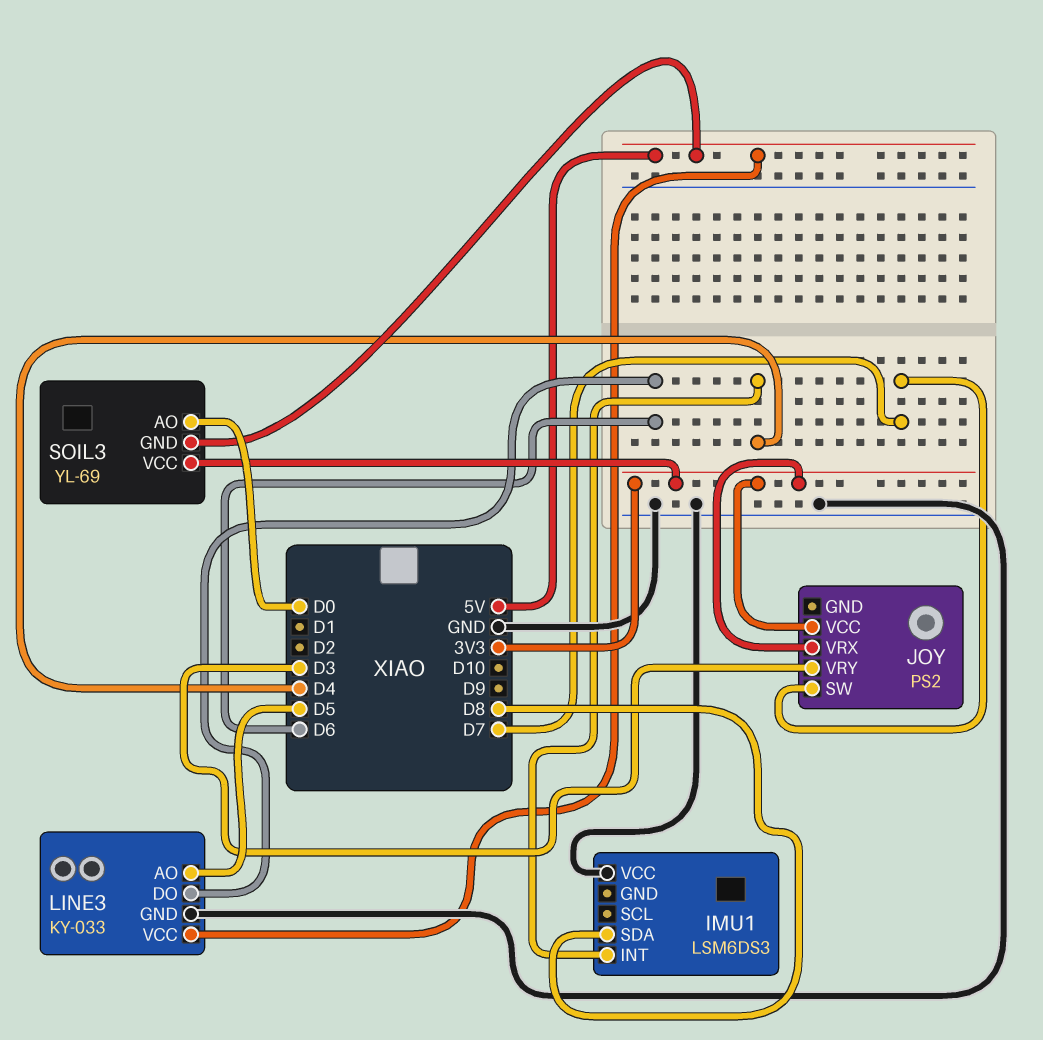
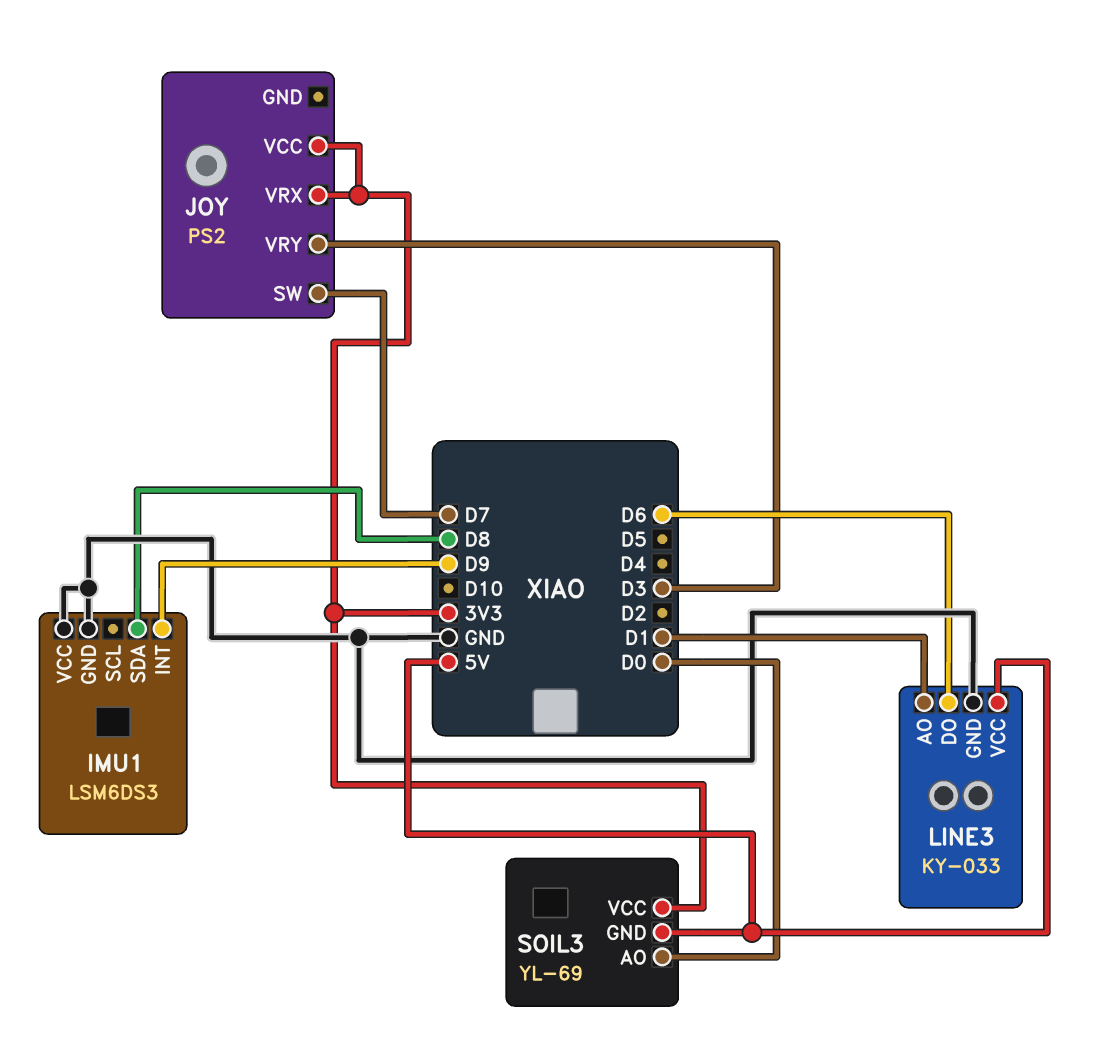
IMU1 pin GND: none -> GND
IMU1 pin INT: D4 -> D9
LINE3 pin AO: D5 -> D1

